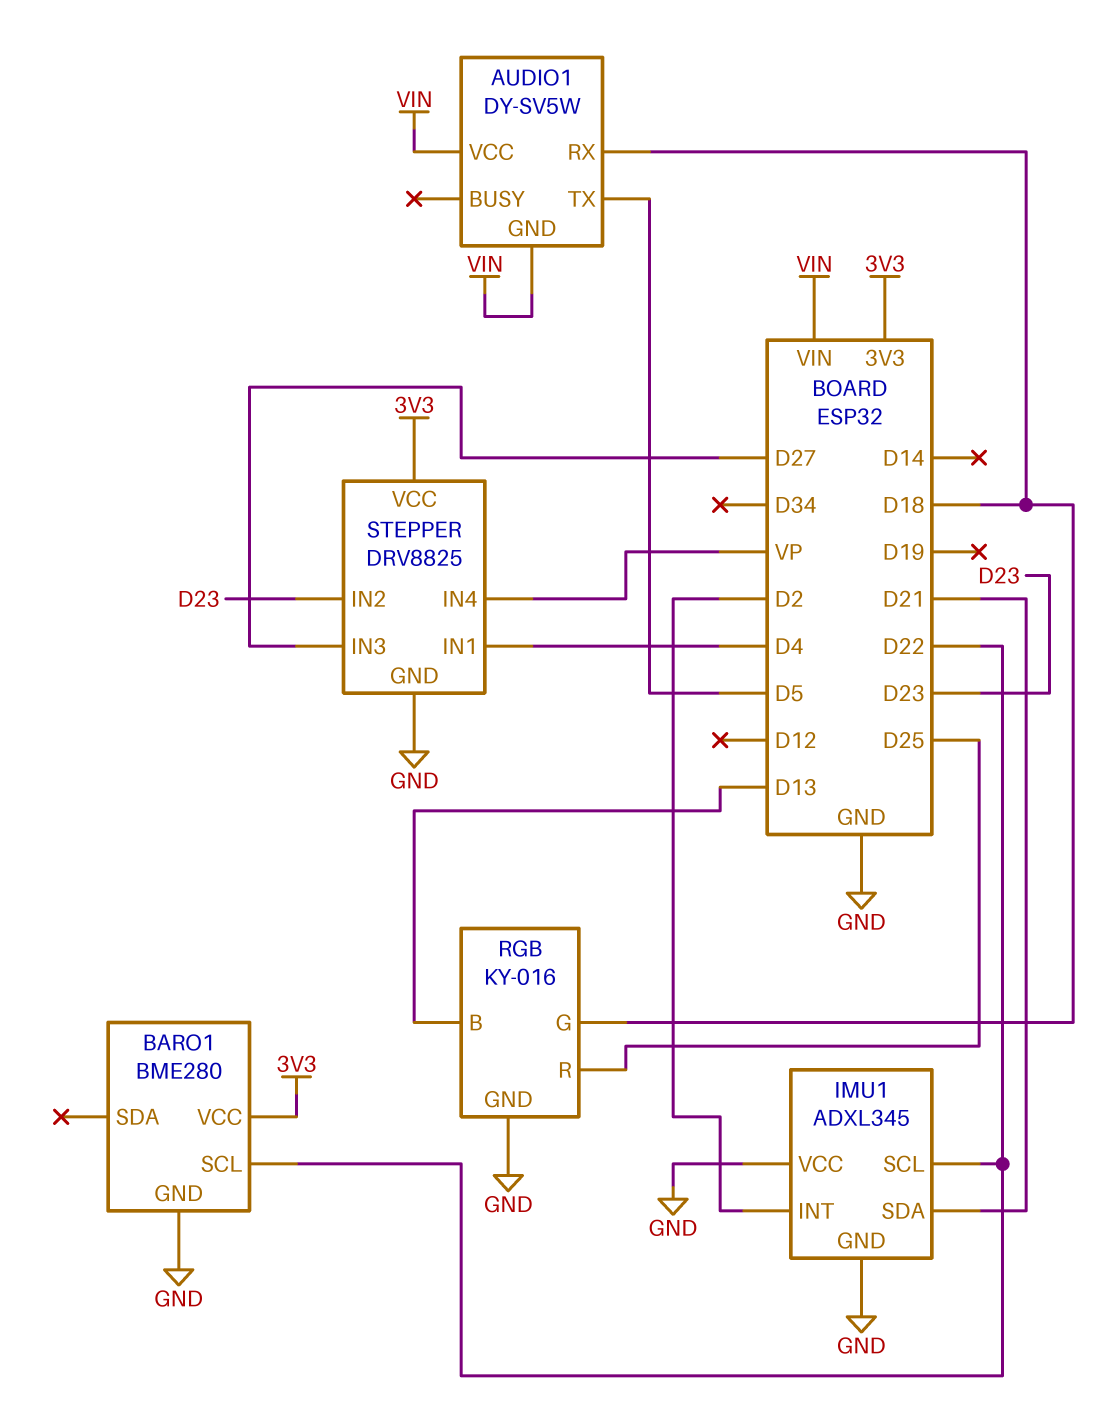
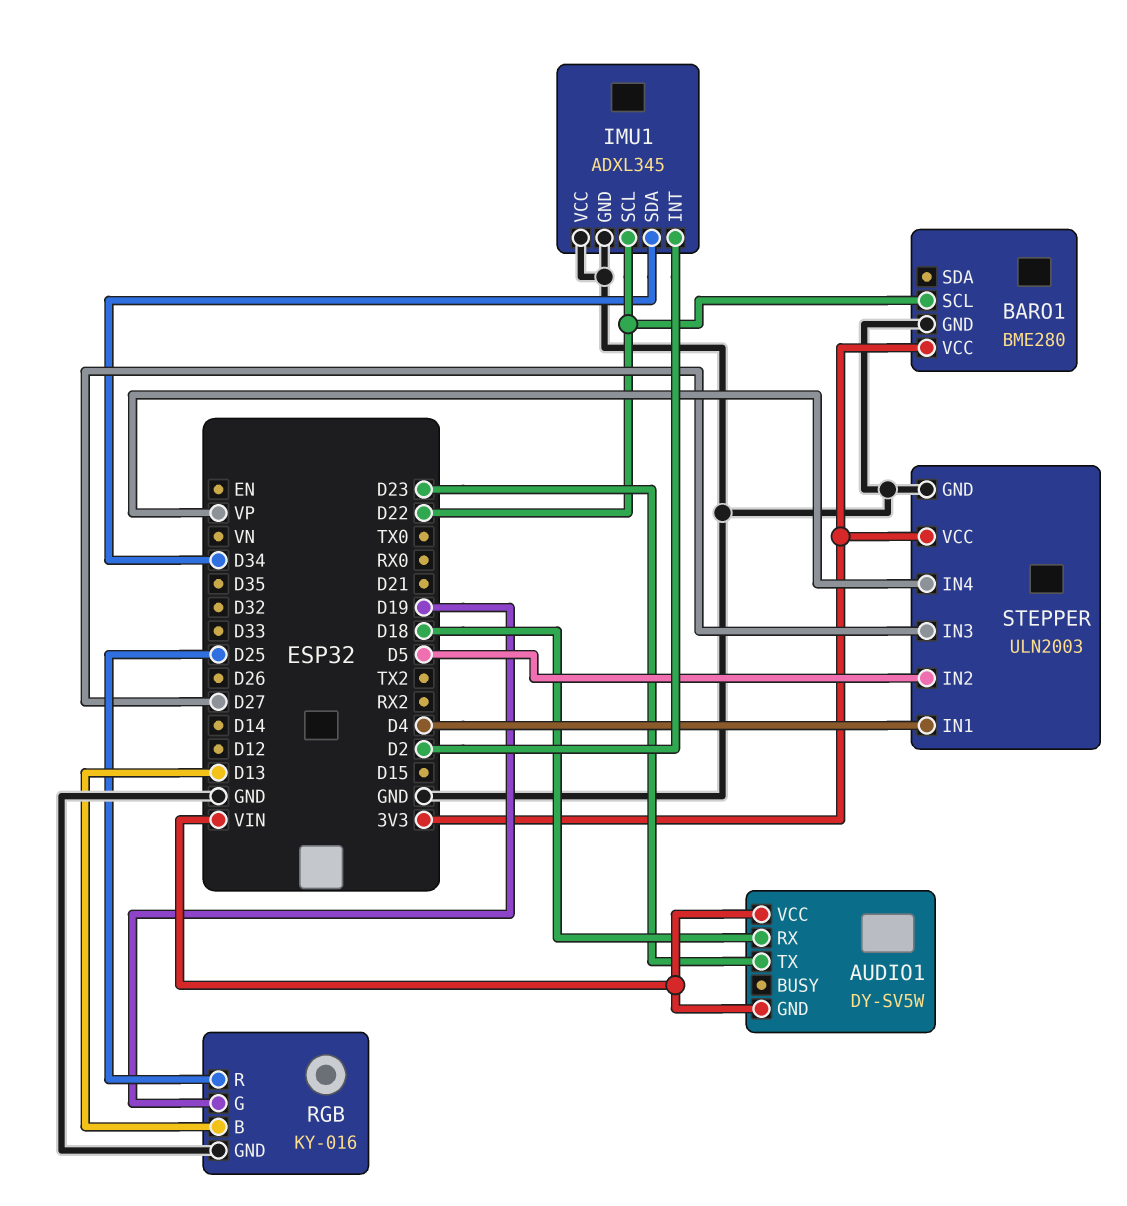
AUDIO1 pin TX: D5 -> D23
IMU1 pin SDA: D21 -> D34
RGB pin G: D18 -> D19
STEPPER: DRV8825 -> ULN2003
STEPPER pin IN2: D23 -> D5

